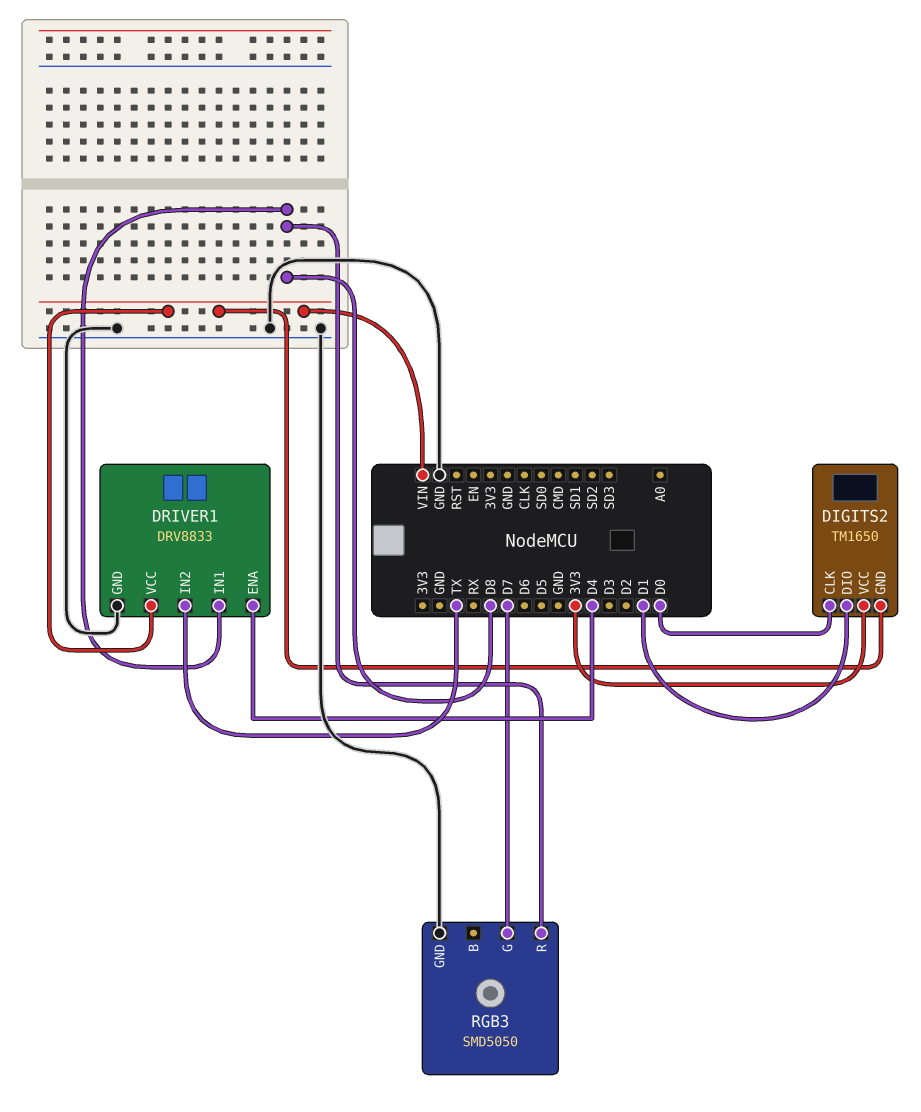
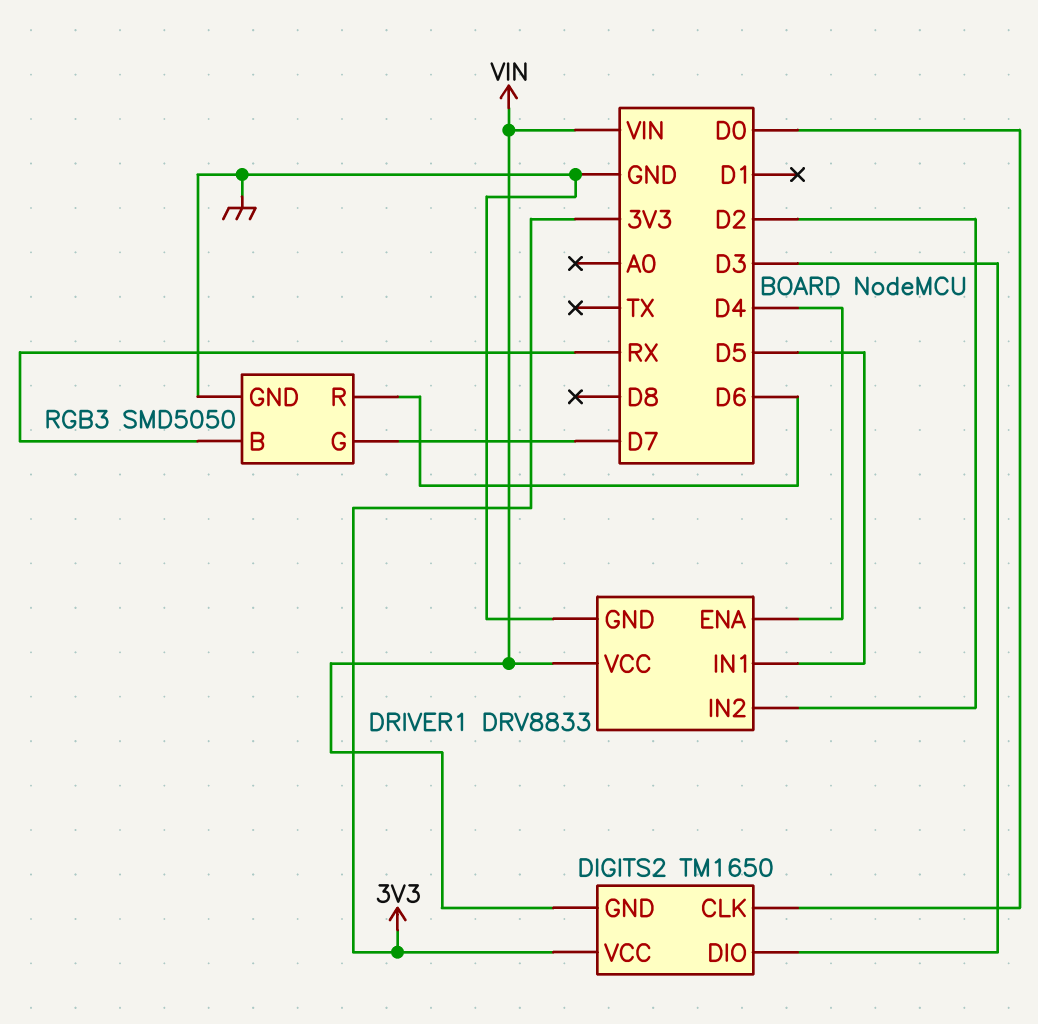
DIGITS2 pin DIO: D1 -> D3
DRIVER1 pin IN1: D8 -> D5
DRIVER1 pin IN2: TX -> D2
RGB3 pin B: none -> RX
RGB3 pin R: D8 -> D6

